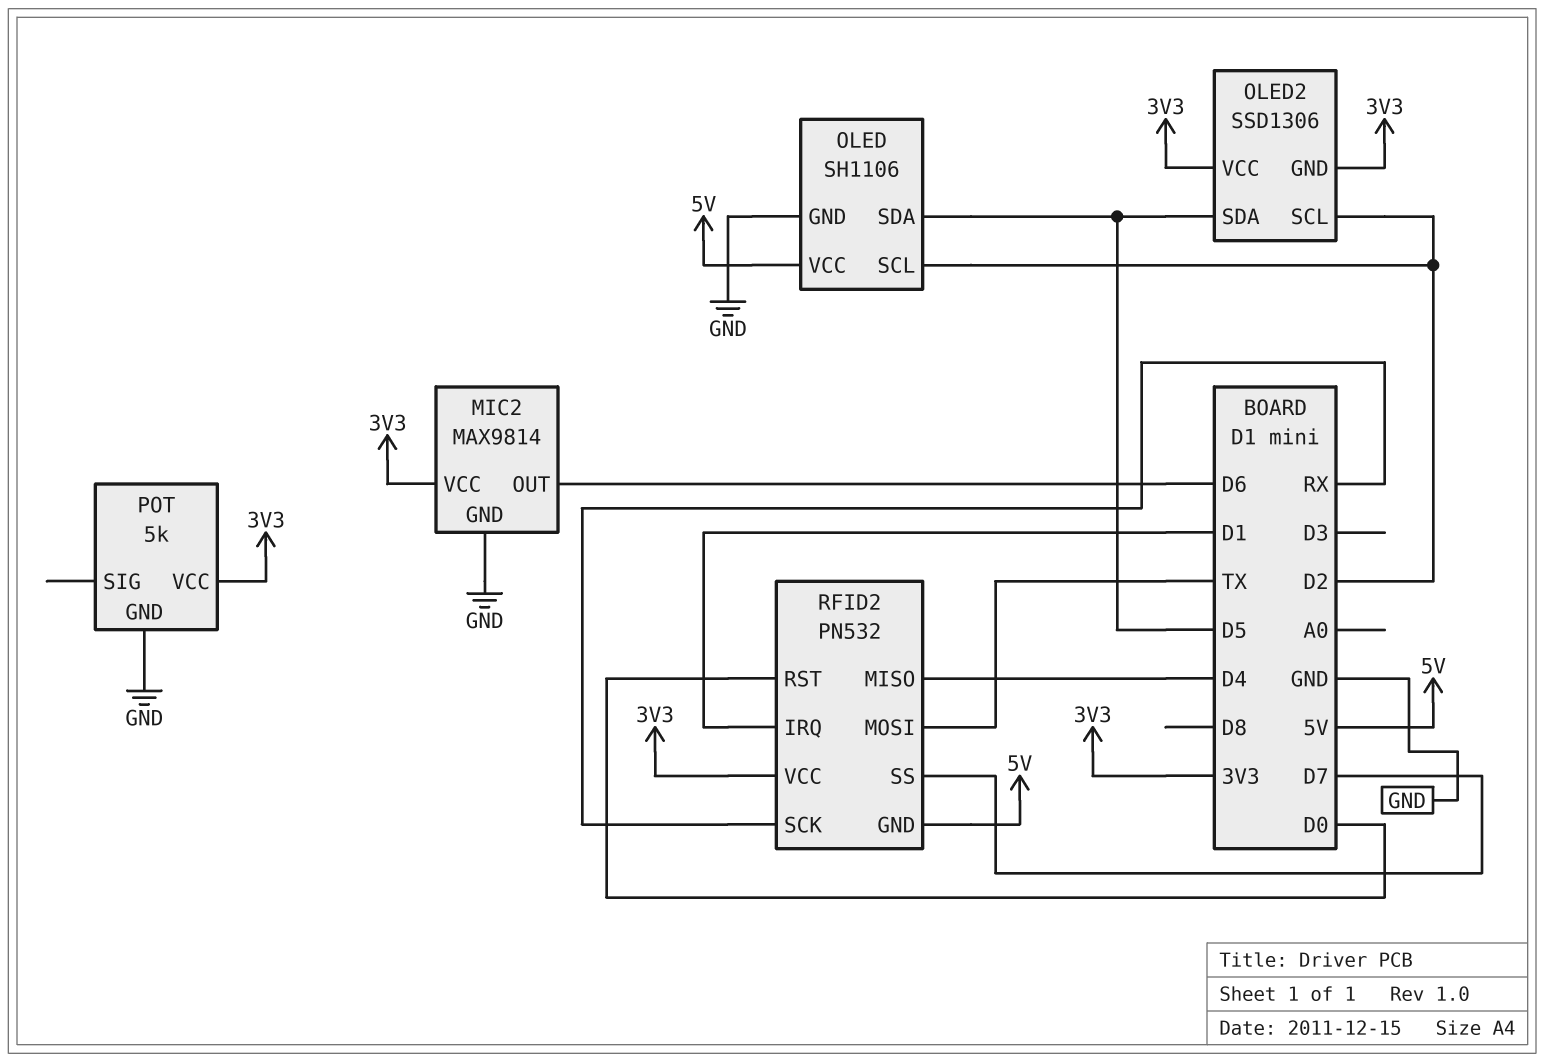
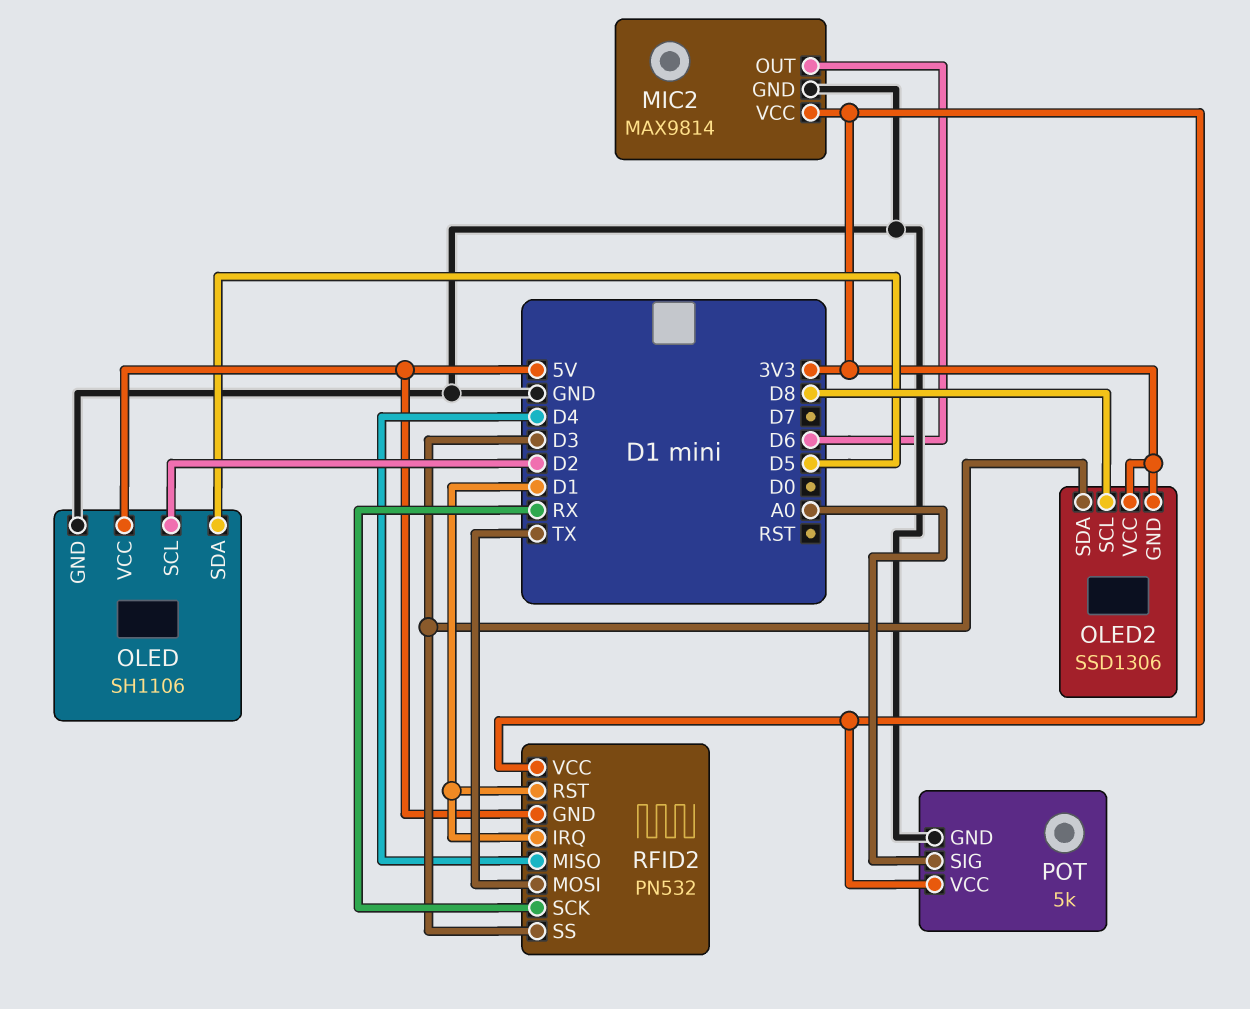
OLED2 pin SCL: D2 -> D8
OLED2 pin SDA: D5 -> D3
POT pin SIG: none -> A0
RFID2 pin RST: D0 -> D1
RFID2 pin SS: D7 -> D3

